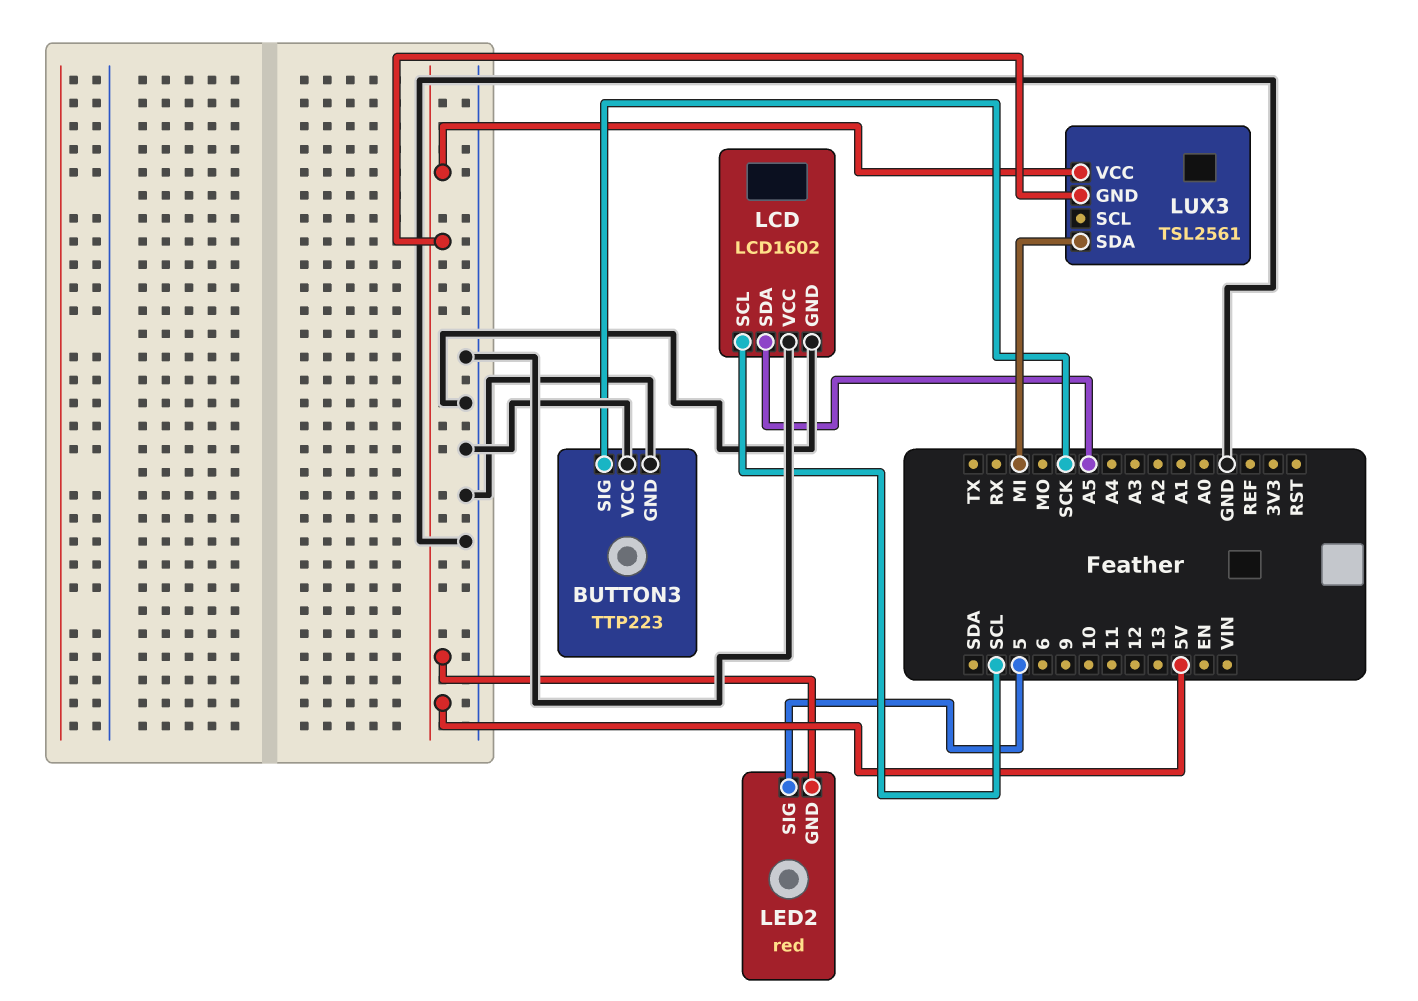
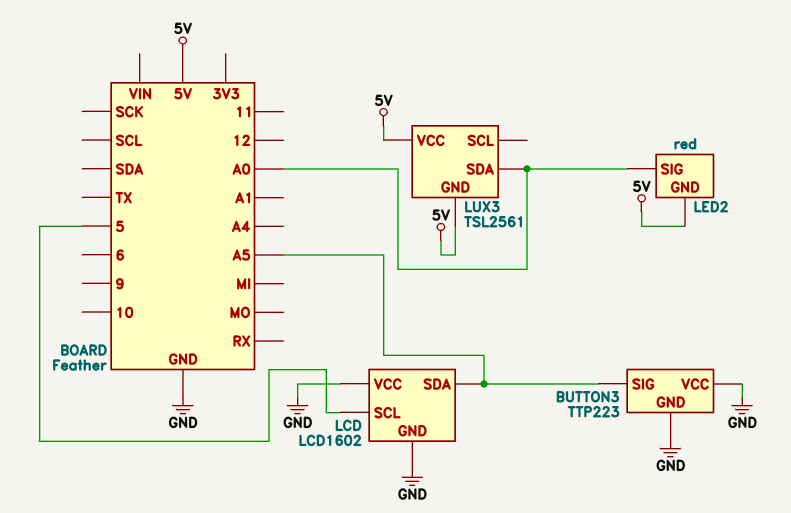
BUTTON3 pin SIG: SCK -> A5
LCD pin SCL: SCL -> 5
LED2 pin SIG: 5 -> A0
LUX3 pin SDA: MI -> A0

